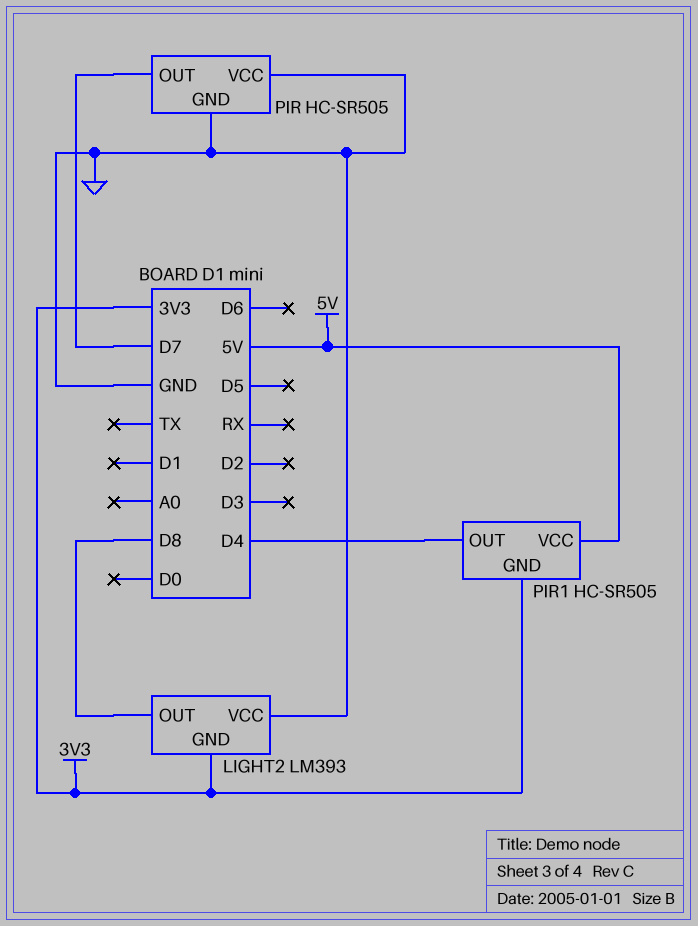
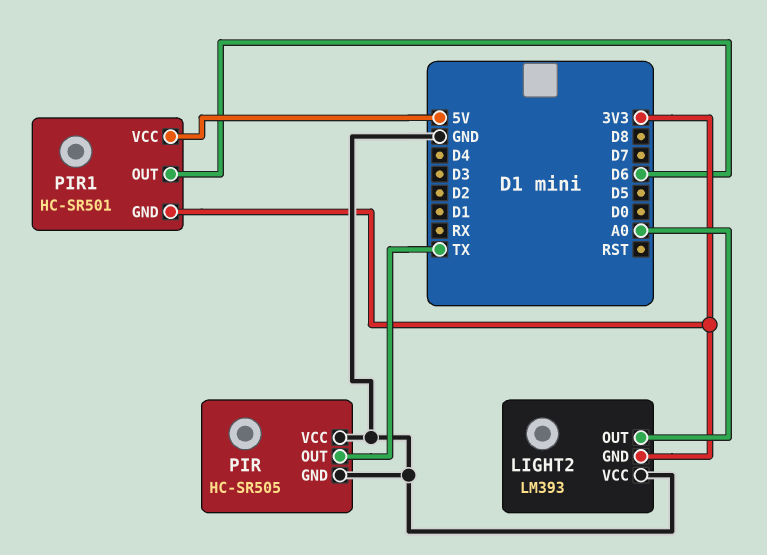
LIGHT2 pin OUT: D8 -> A0
PIR pin OUT: D7 -> TX
PIR1: HC-SR505 -> HC-SR501
PIR1 pin OUT: D4 -> D6

